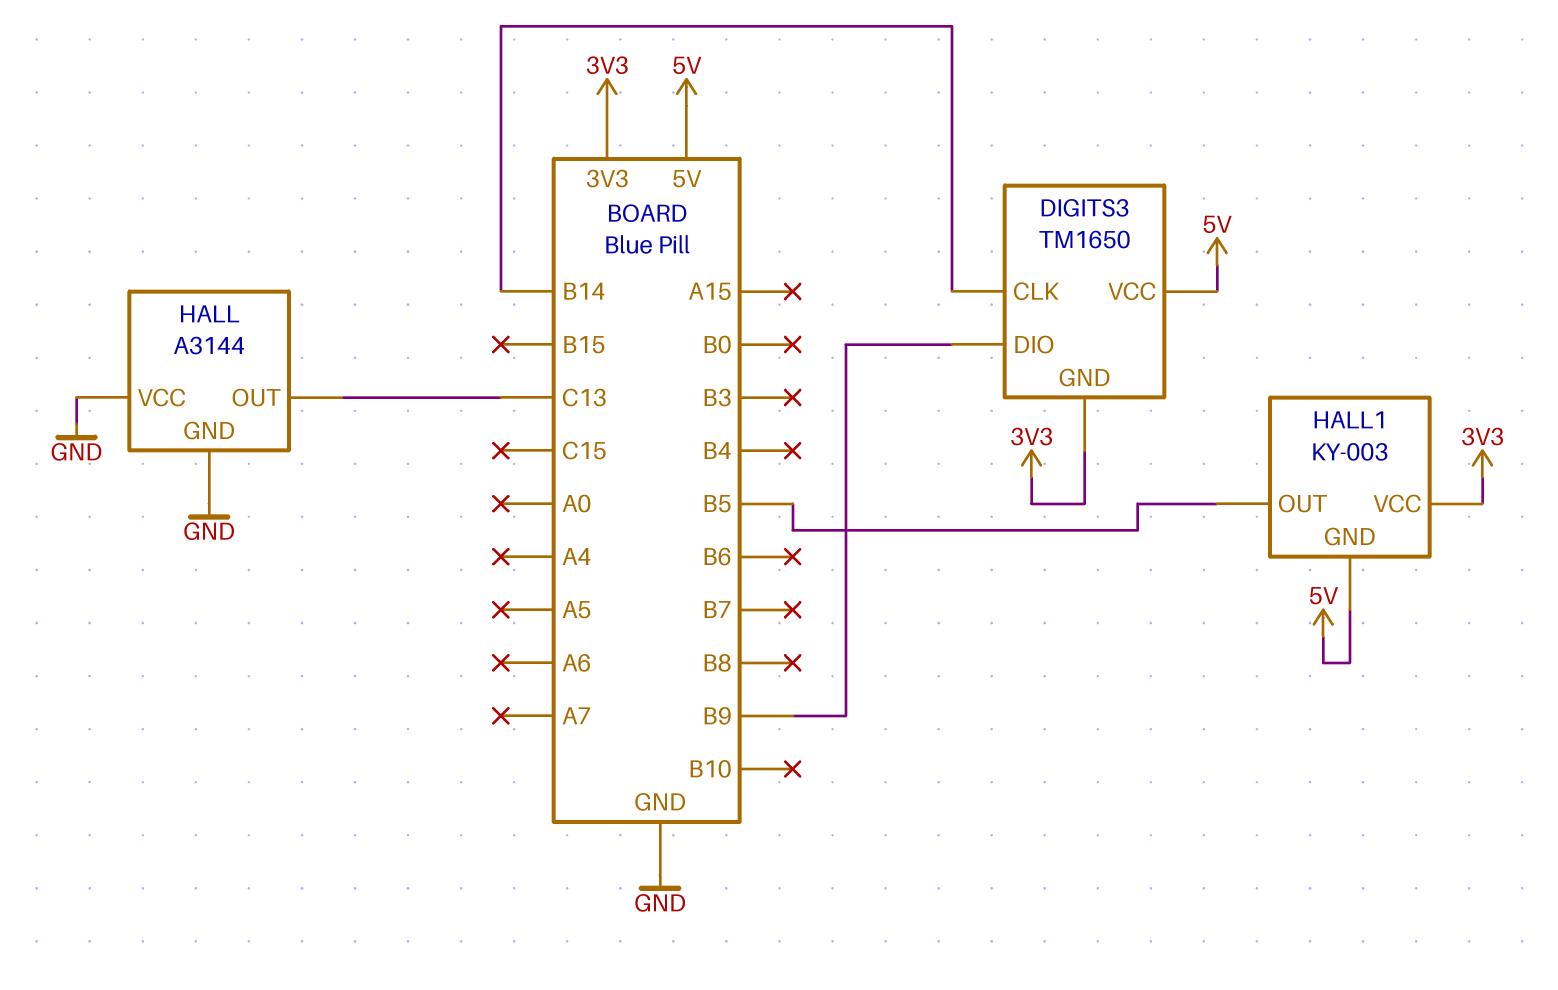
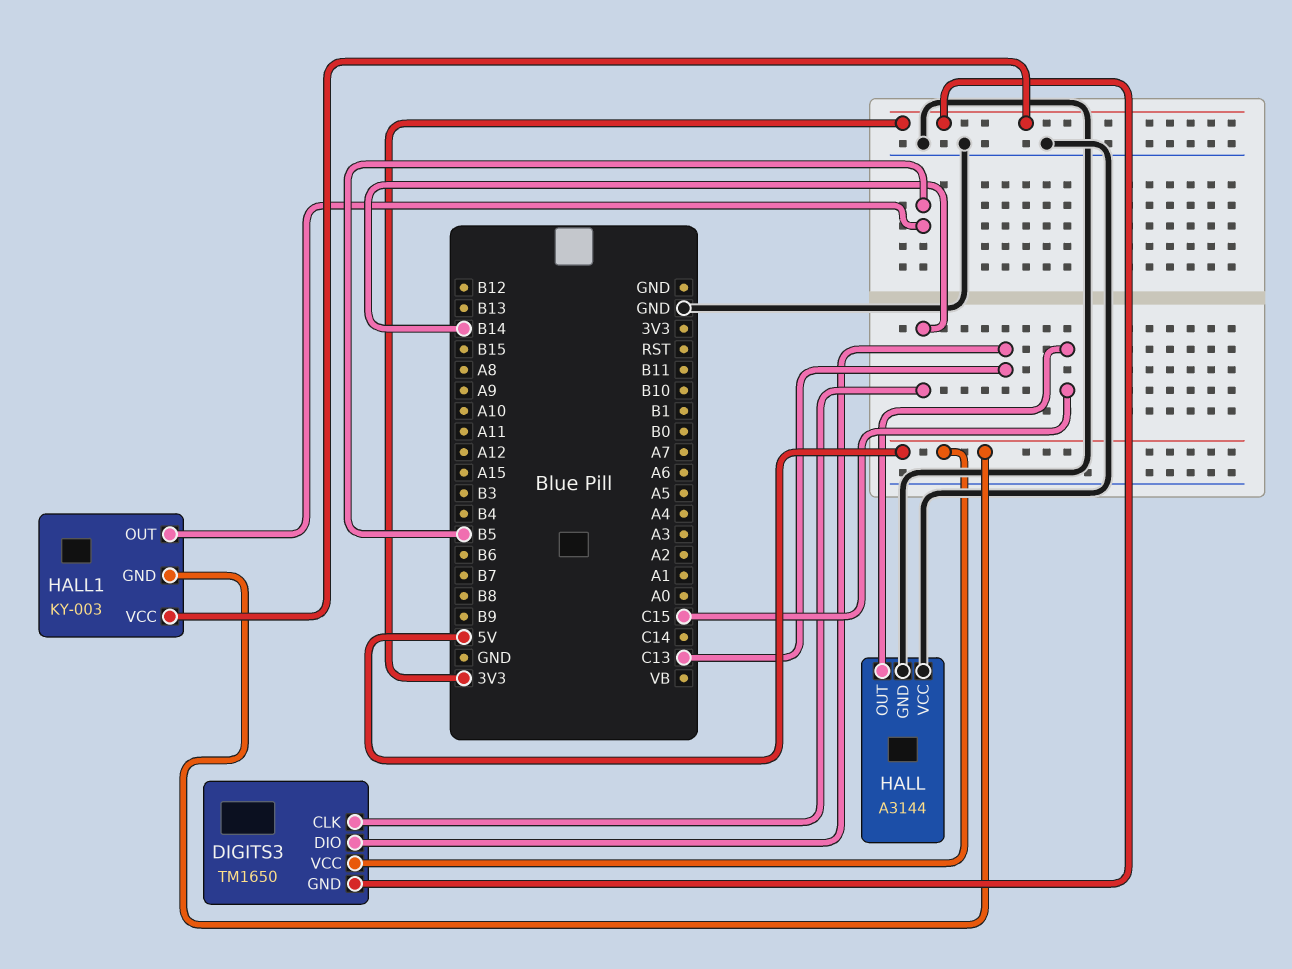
DIGITS3 pin DIO: B9 -> C13
HALL pin OUT: C13 -> C15

